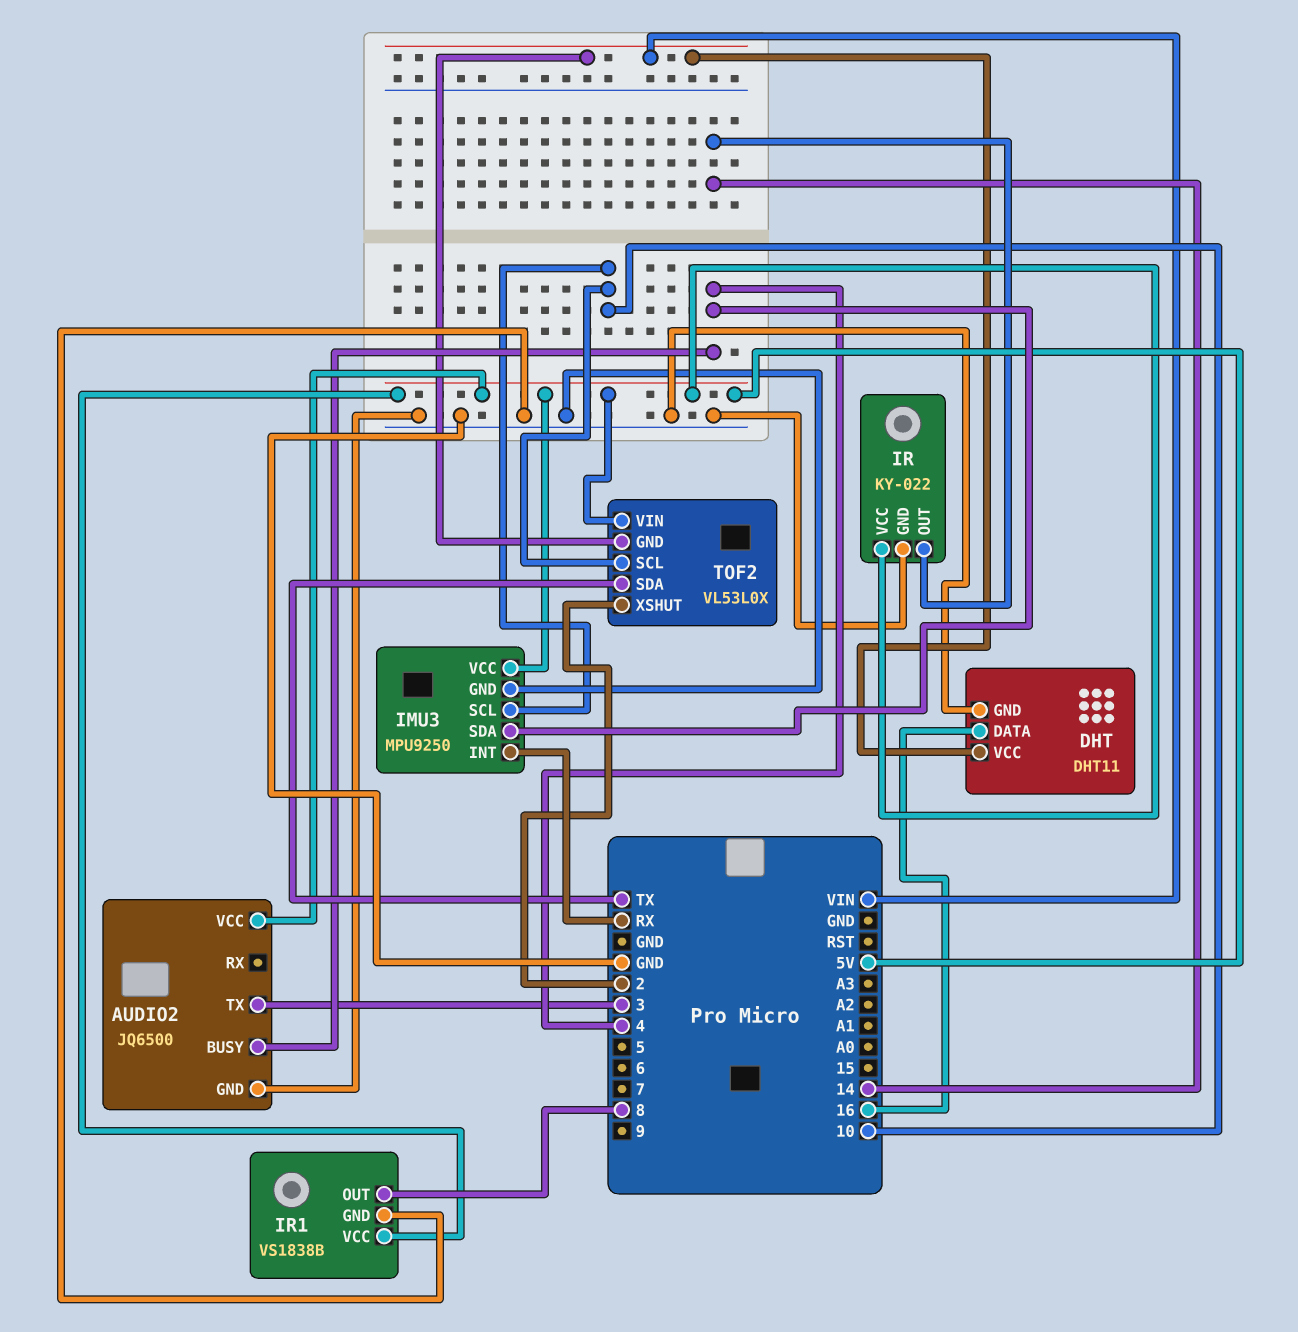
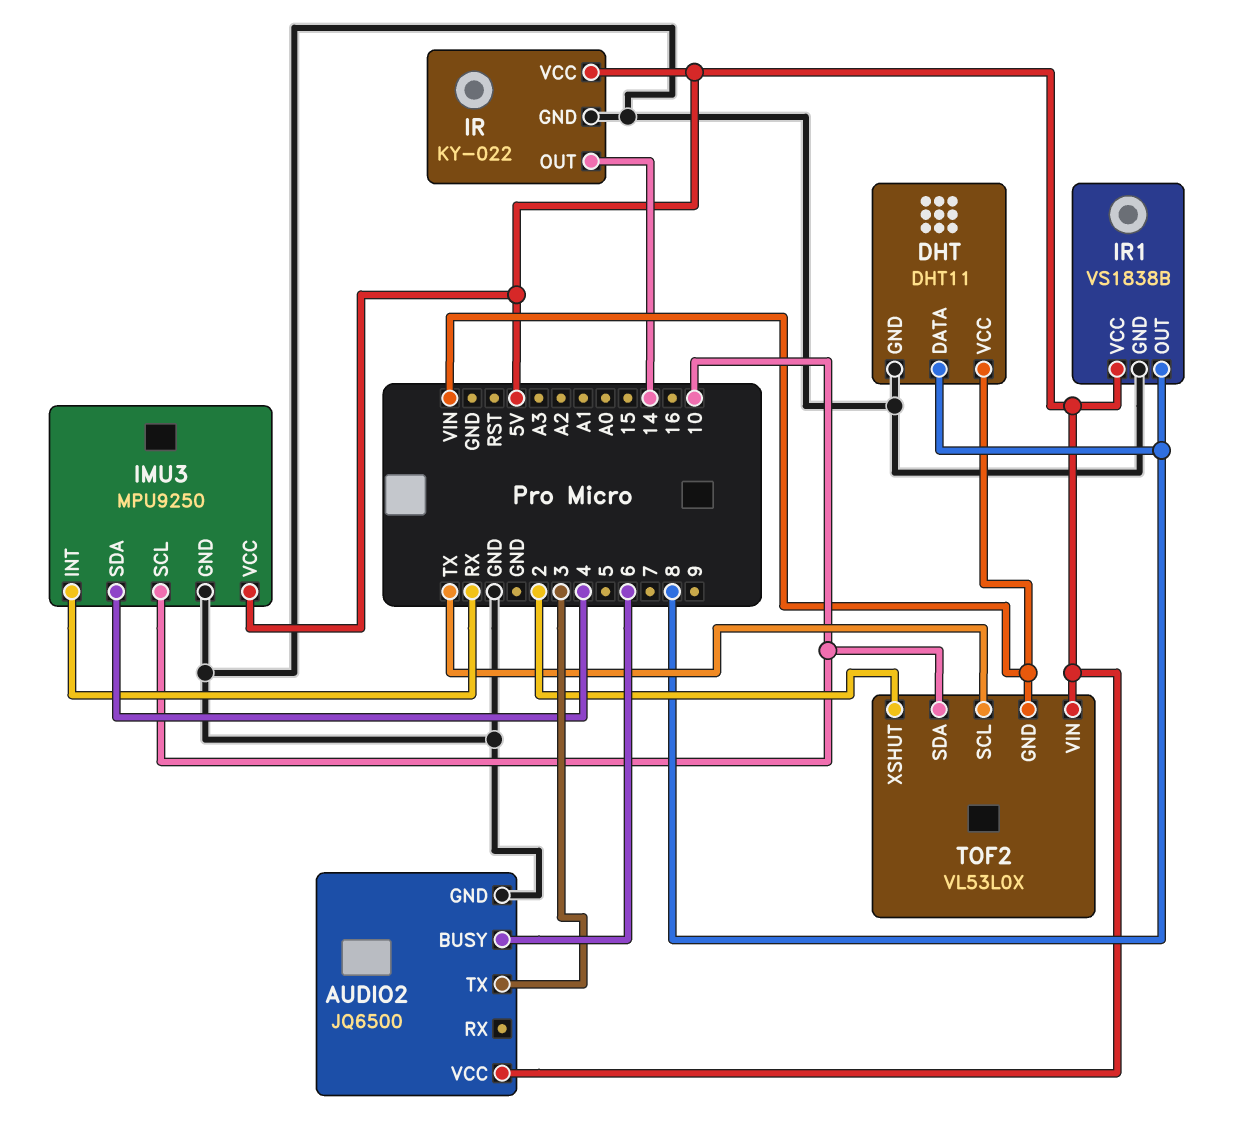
AUDIO2 pin BUSY: 4 -> 6
DHT pin DATA: 16 -> 8
TOF2 pin SCL: 10 -> TX
TOF2 pin SDA: TX -> 10

